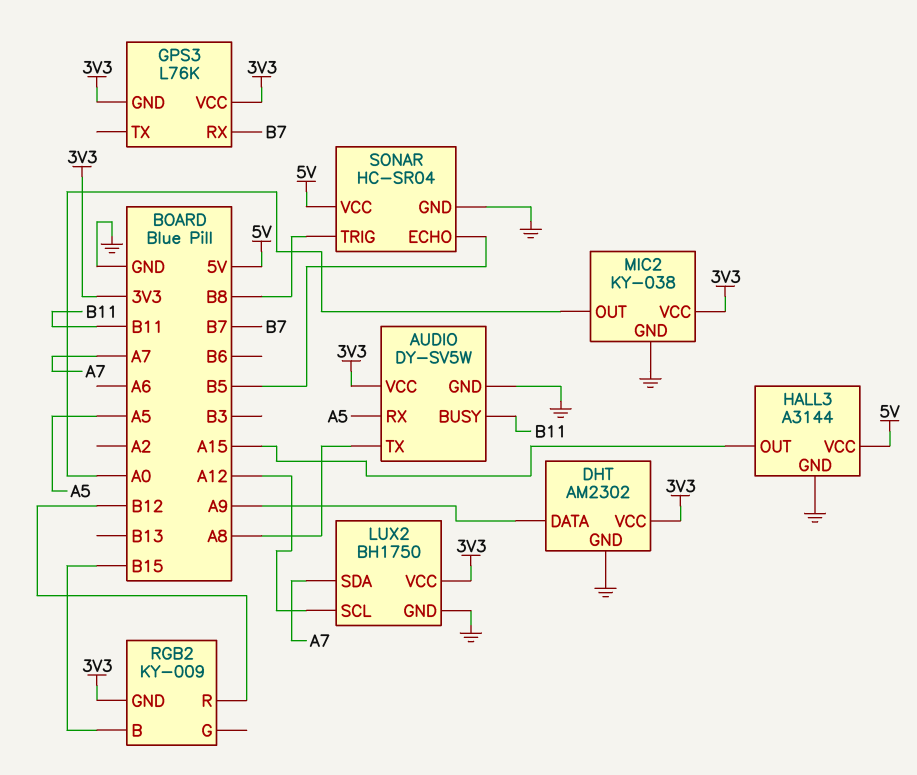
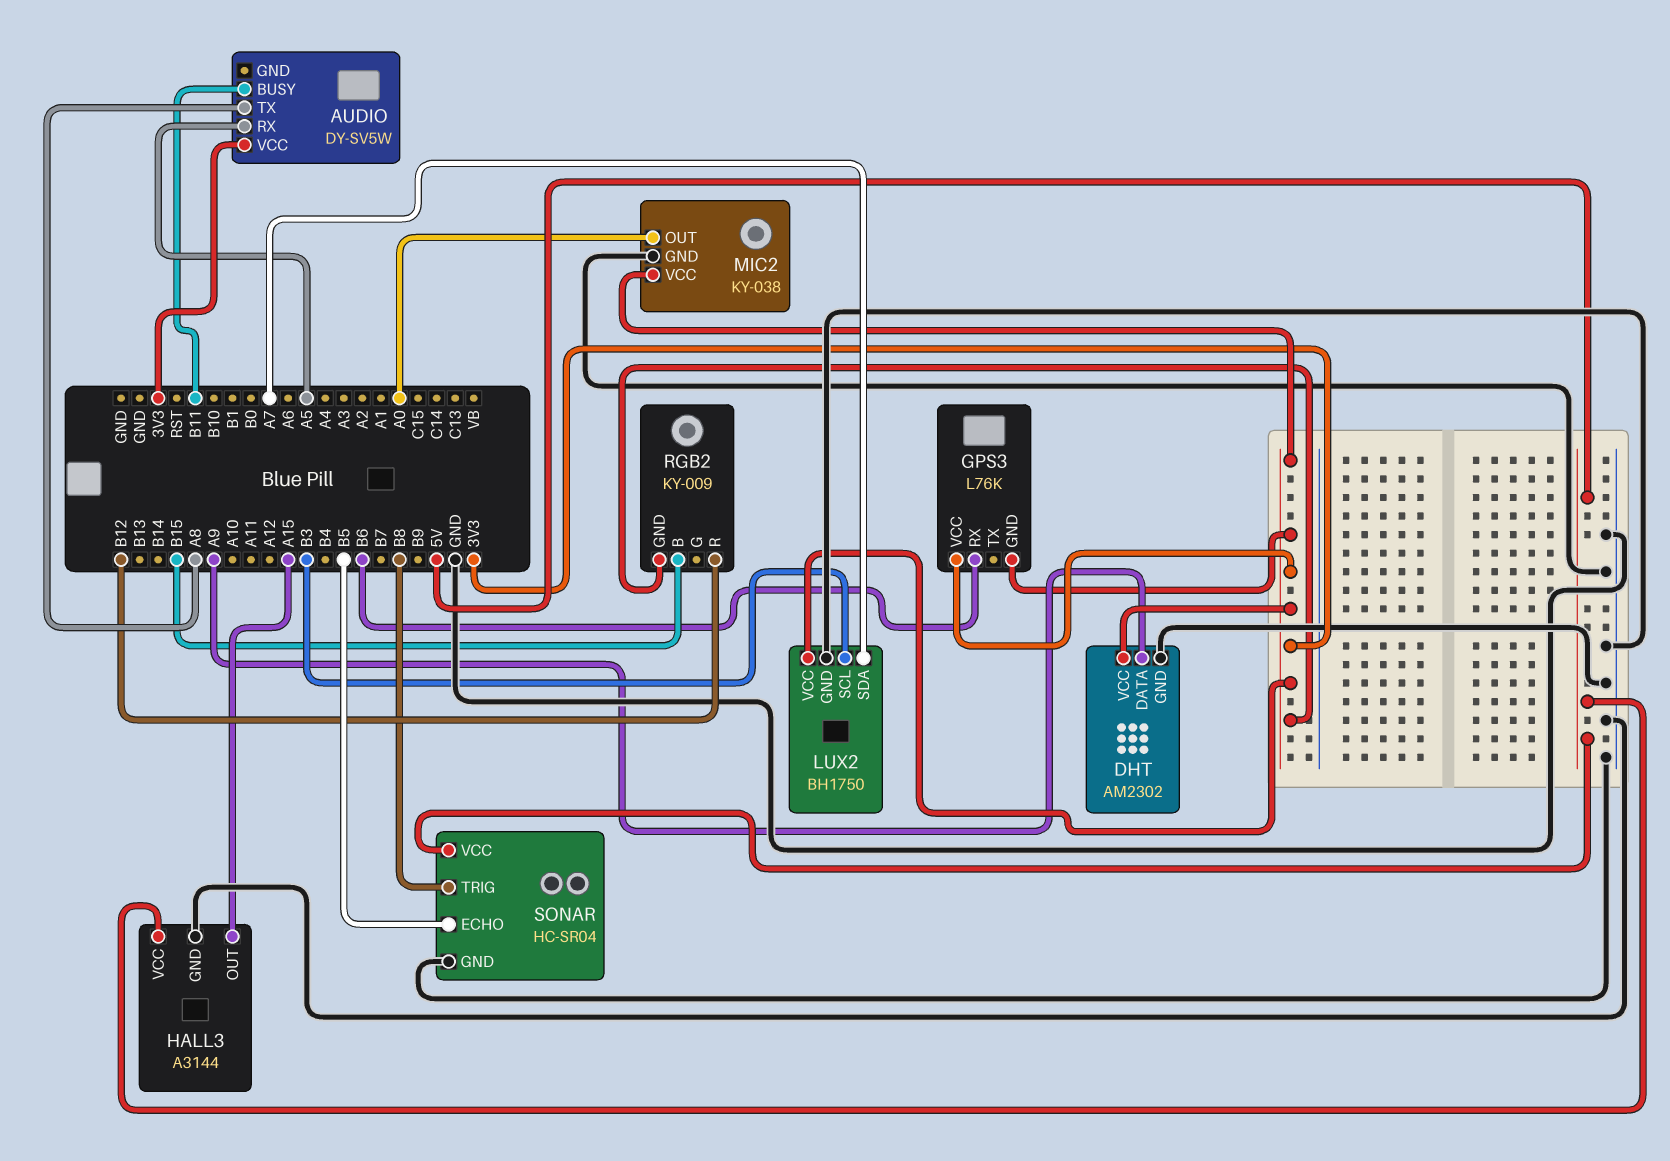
AUDIO pin GND: GND -> none
GPS3 pin RX: B7 -> B6
LUX2 pin SCL: A12 -> B3

